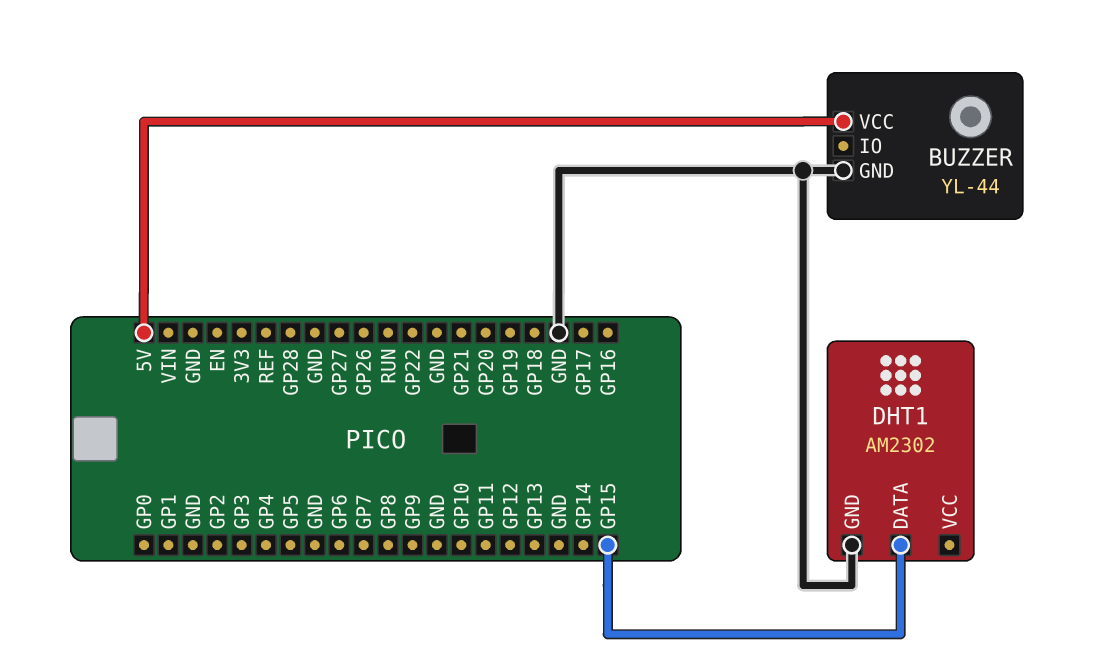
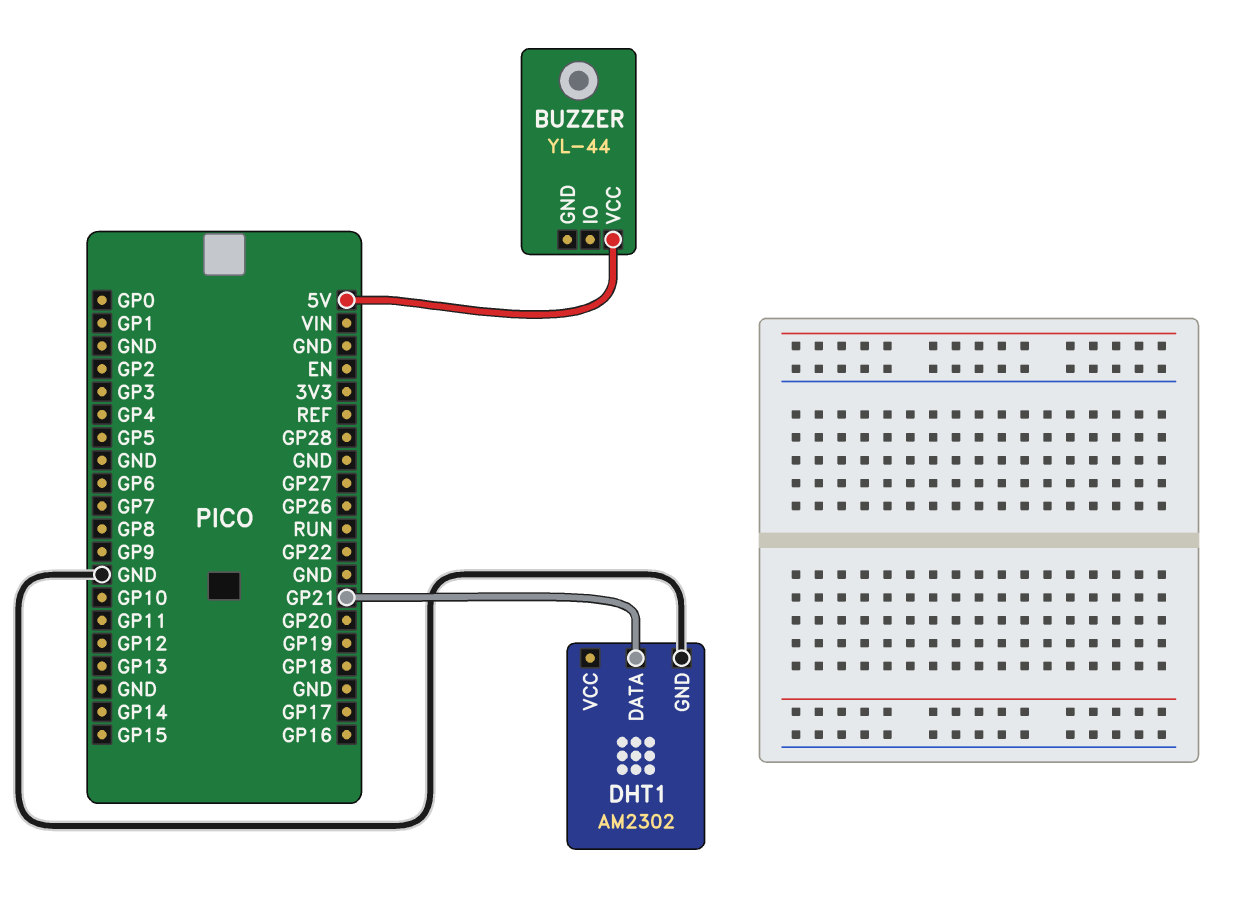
BUZZER pin GND: GND -> none
DHT1 pin DATA: GP15 -> GP21

